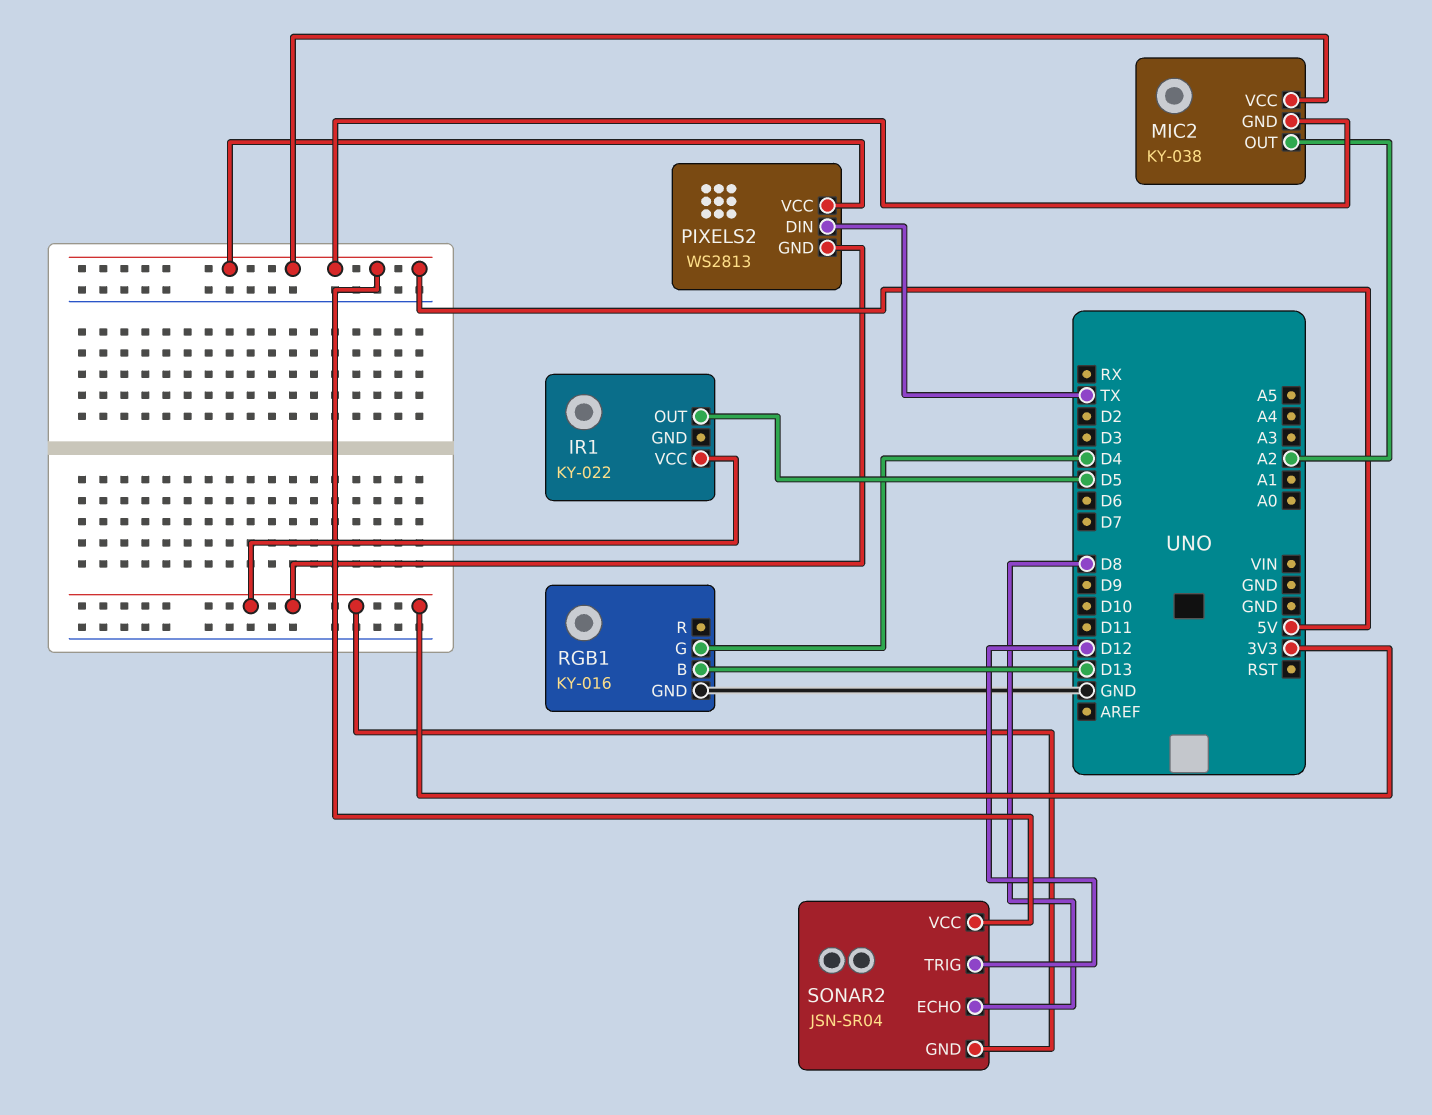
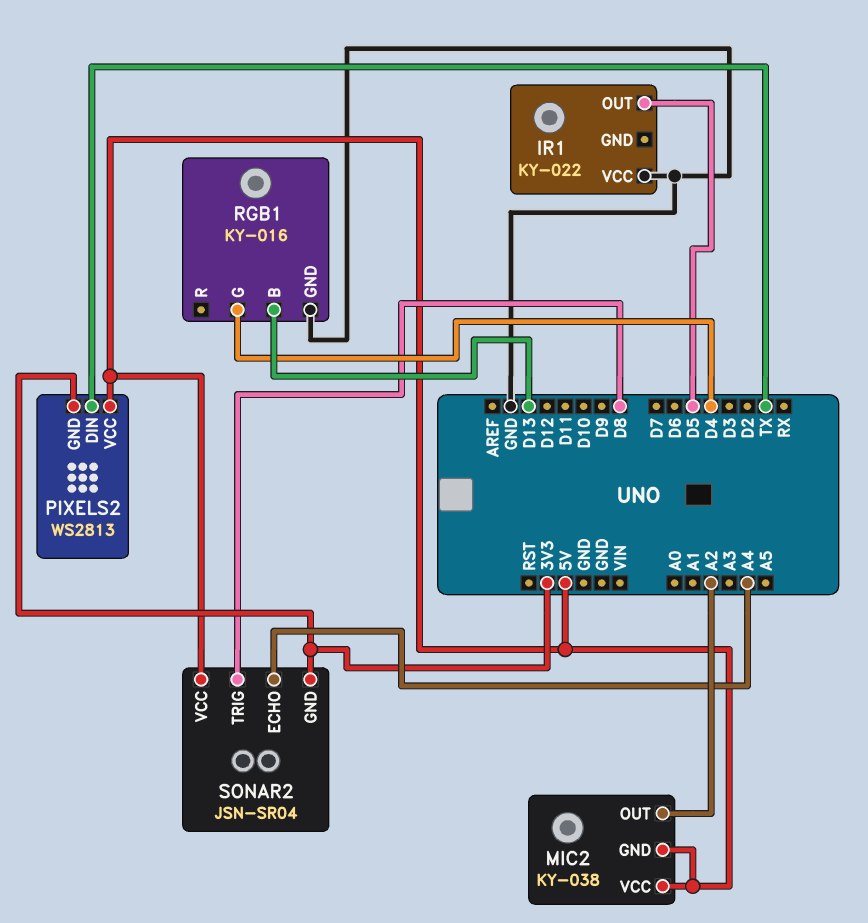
IR1 pin VCC: 3V3 -> GND
SONAR2 pin ECHO: D8 -> A4
SONAR2 pin TRIG: D12 -> D8

